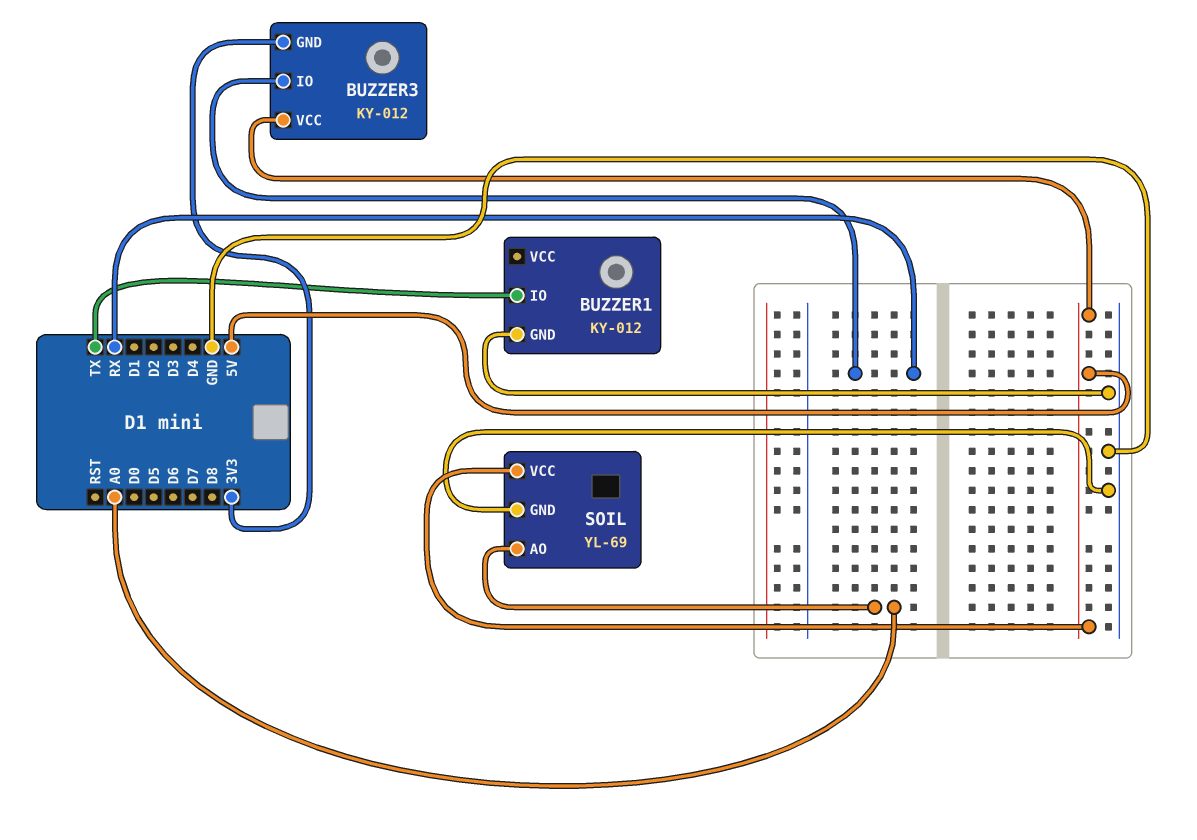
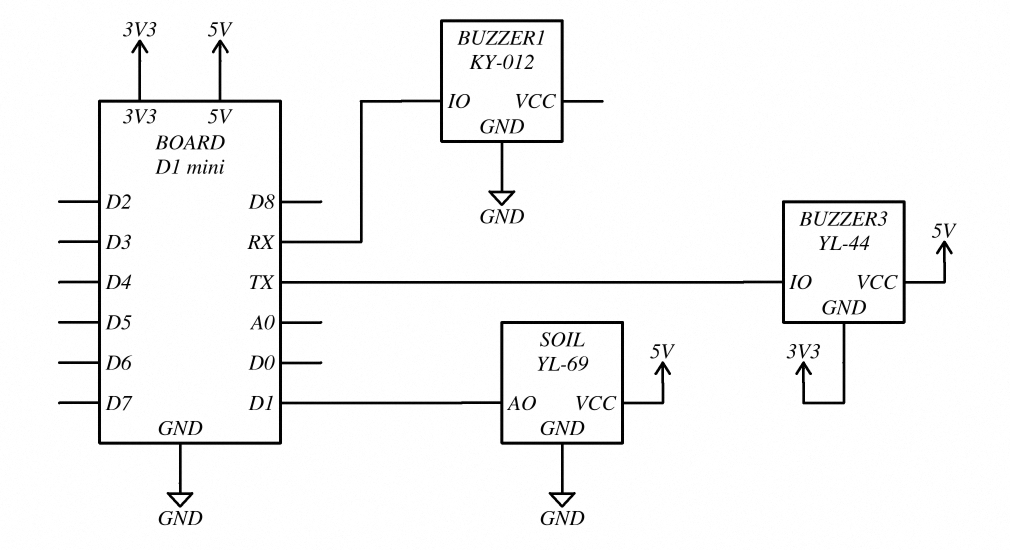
BUZZER1 pin IO: TX -> RX
BUZZER3: KY-012 -> YL-44
BUZZER3 pin IO: RX -> TX
SOIL pin AO: A0 -> D1

